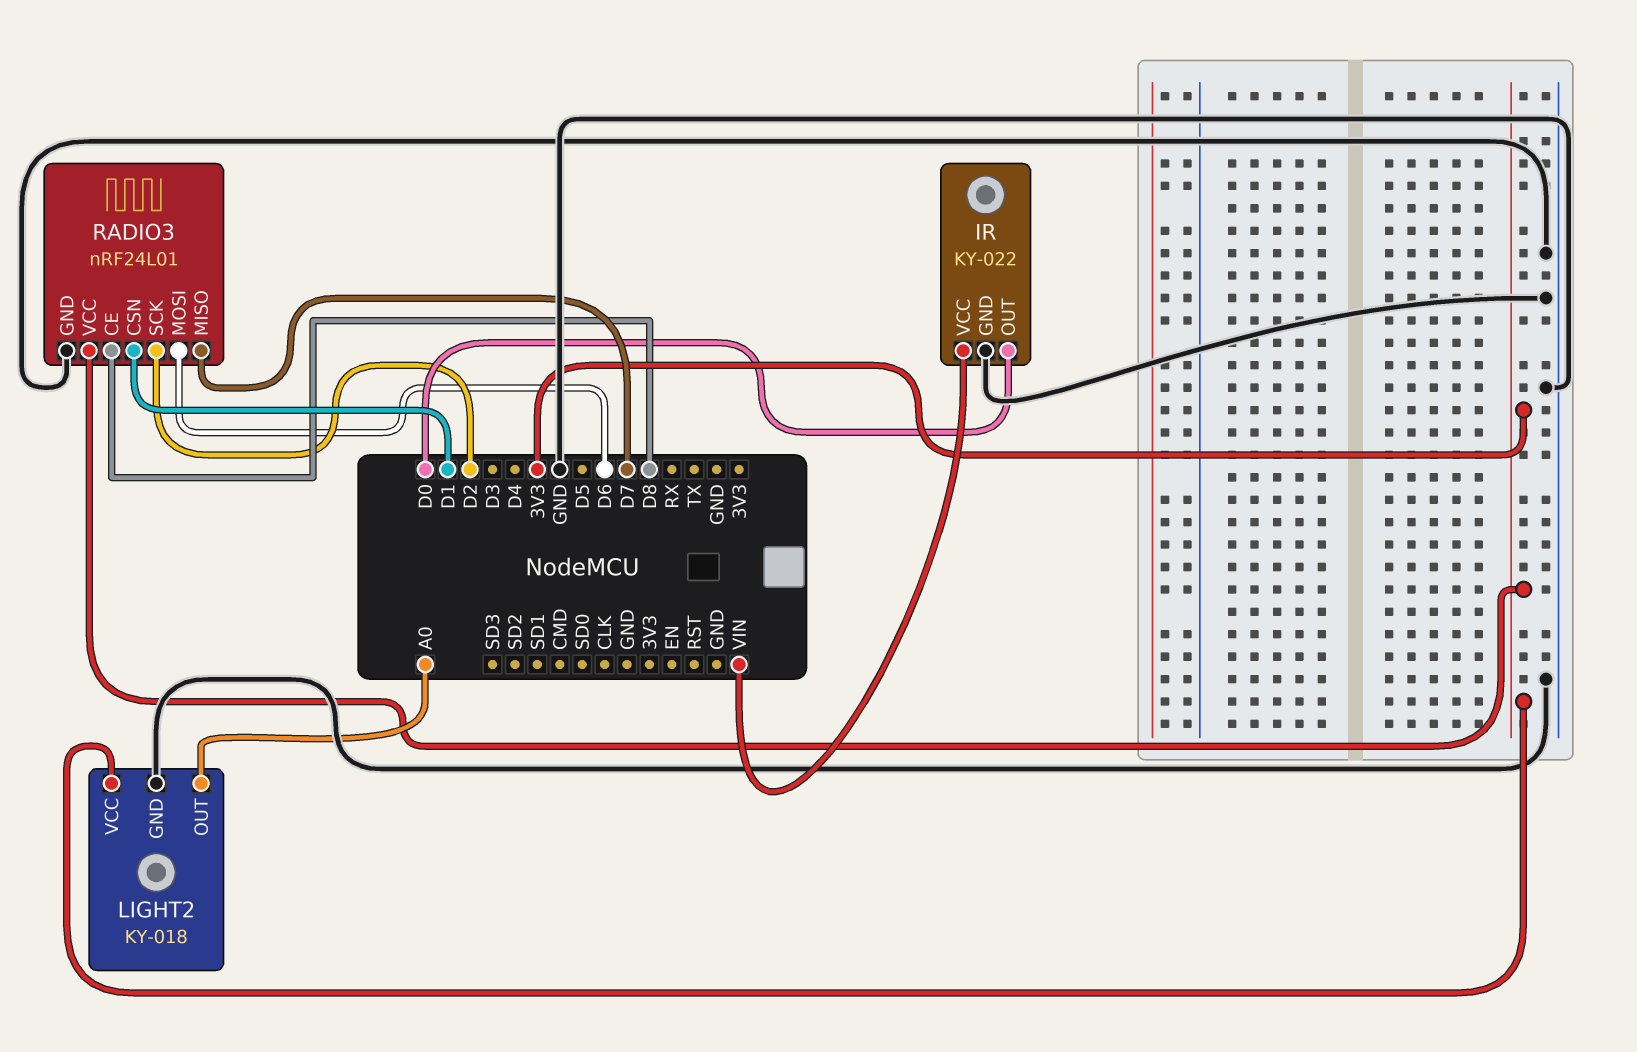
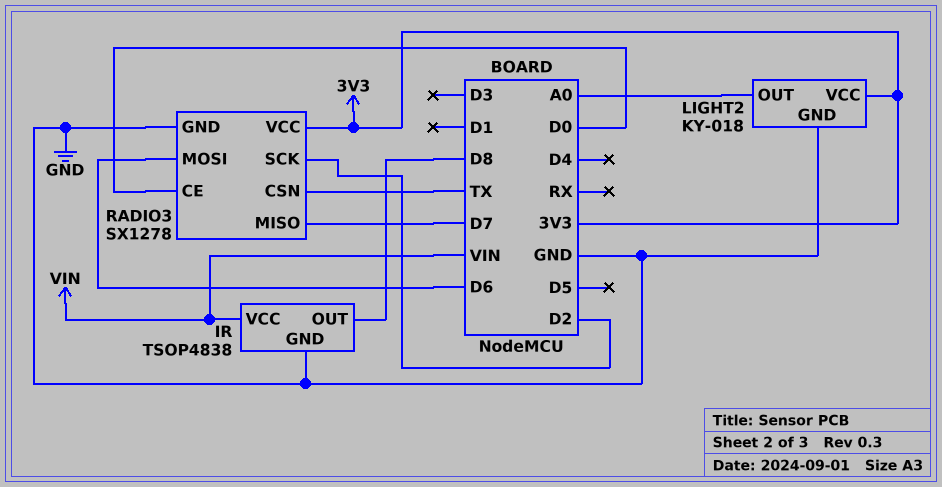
IR: KY-022 -> TSOP4838
IR pin OUT: D0 -> D8
RADIO3: nRF24L01 -> SX1278
RADIO3 pin CE: D8 -> D0
RADIO3 pin CSN: D1 -> TX

